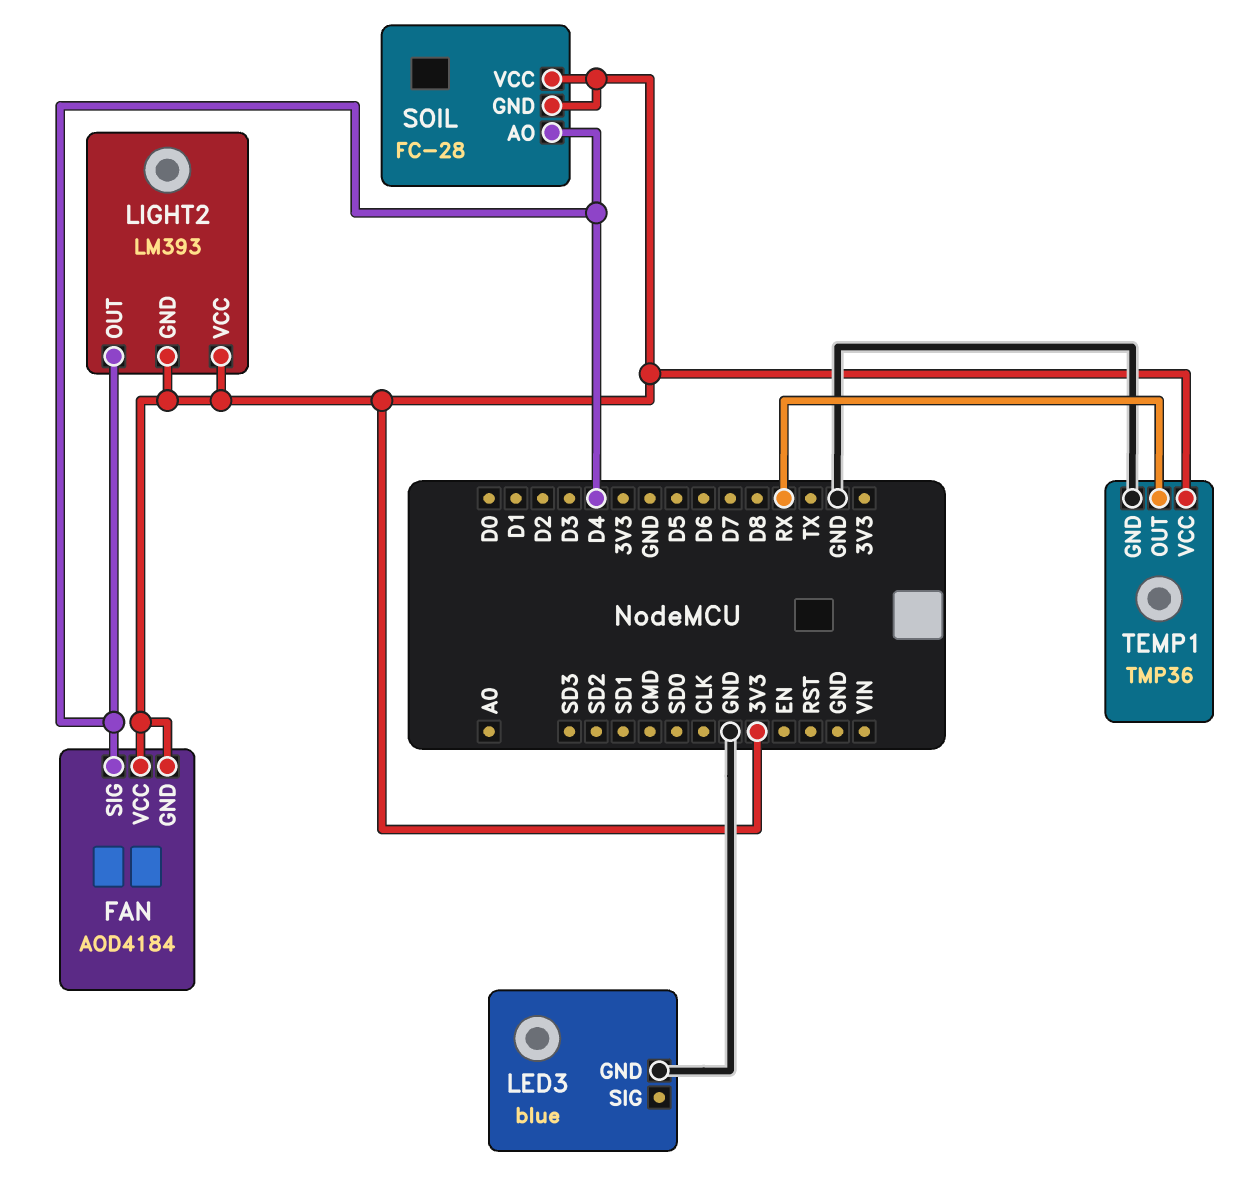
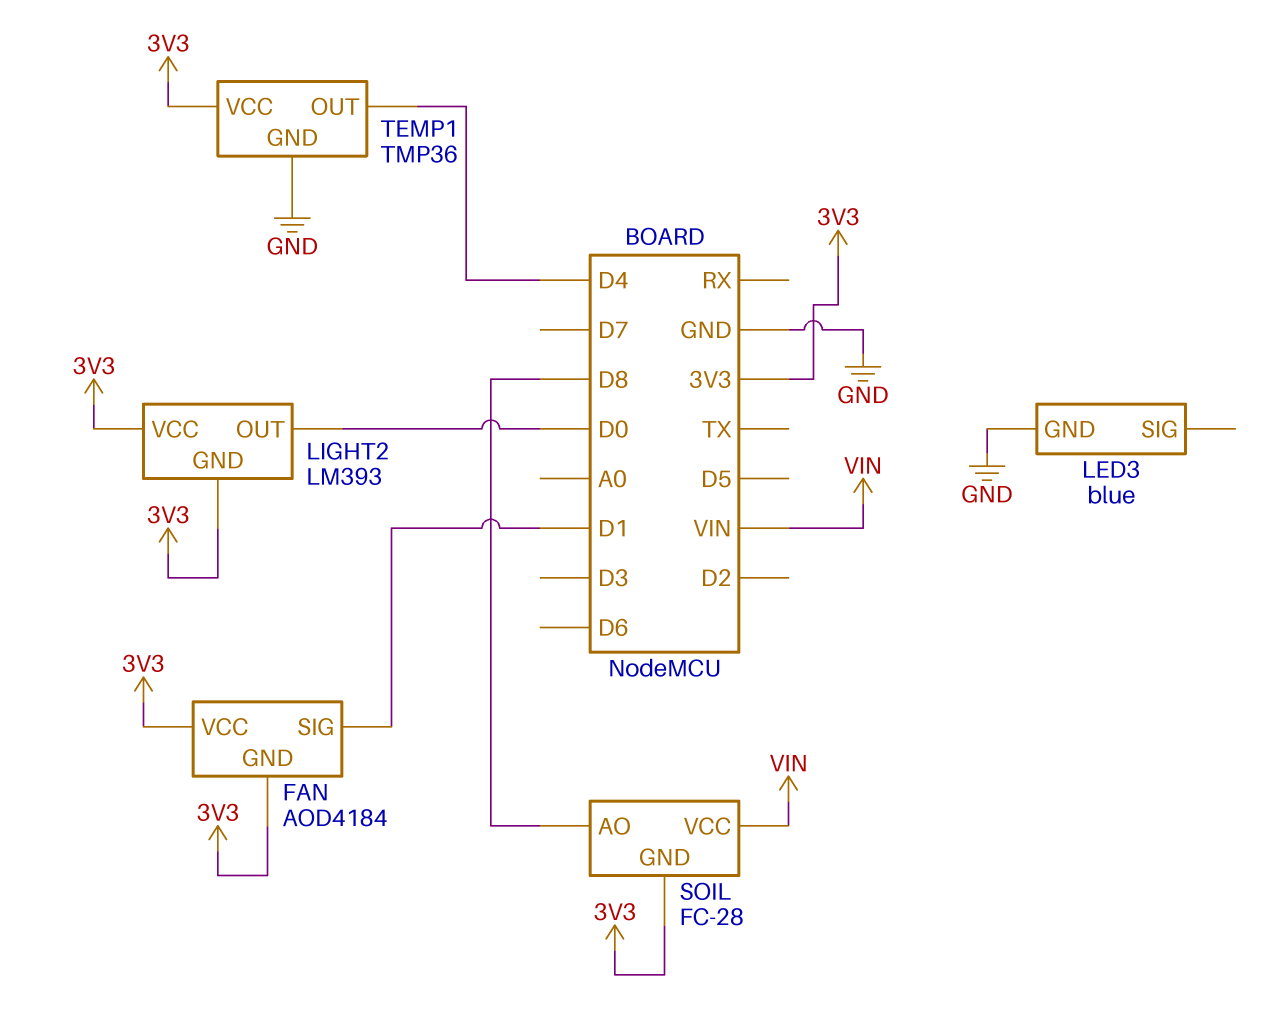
FAN pin SIG: D4 -> D1
LIGHT2 pin OUT: D4 -> D0
SOIL pin AO: D4 -> D8
SOIL pin VCC: 3V3 -> VIN
TEMP1 pin OUT: RX -> D4

